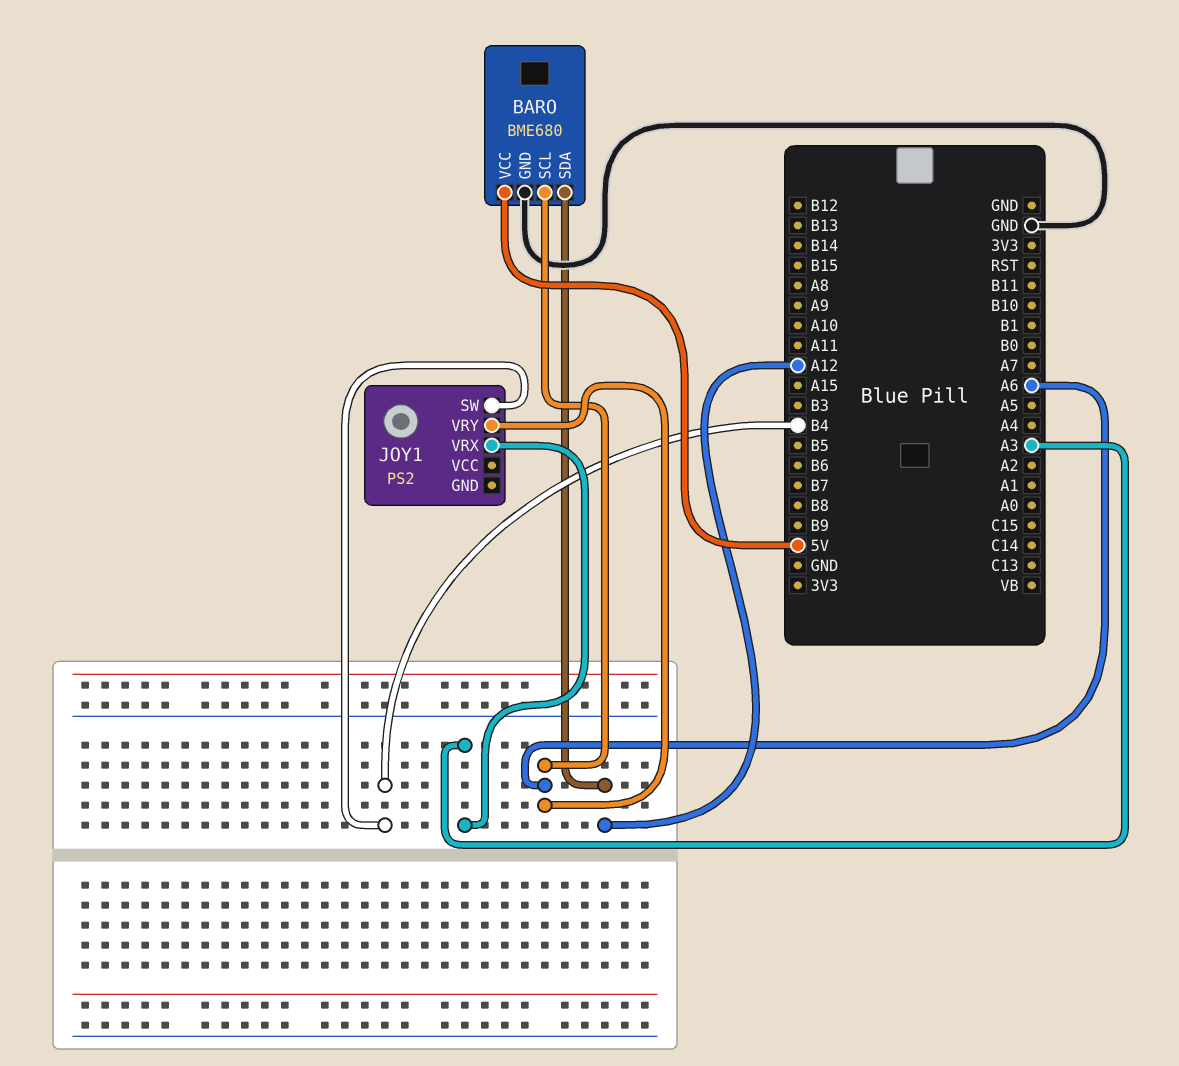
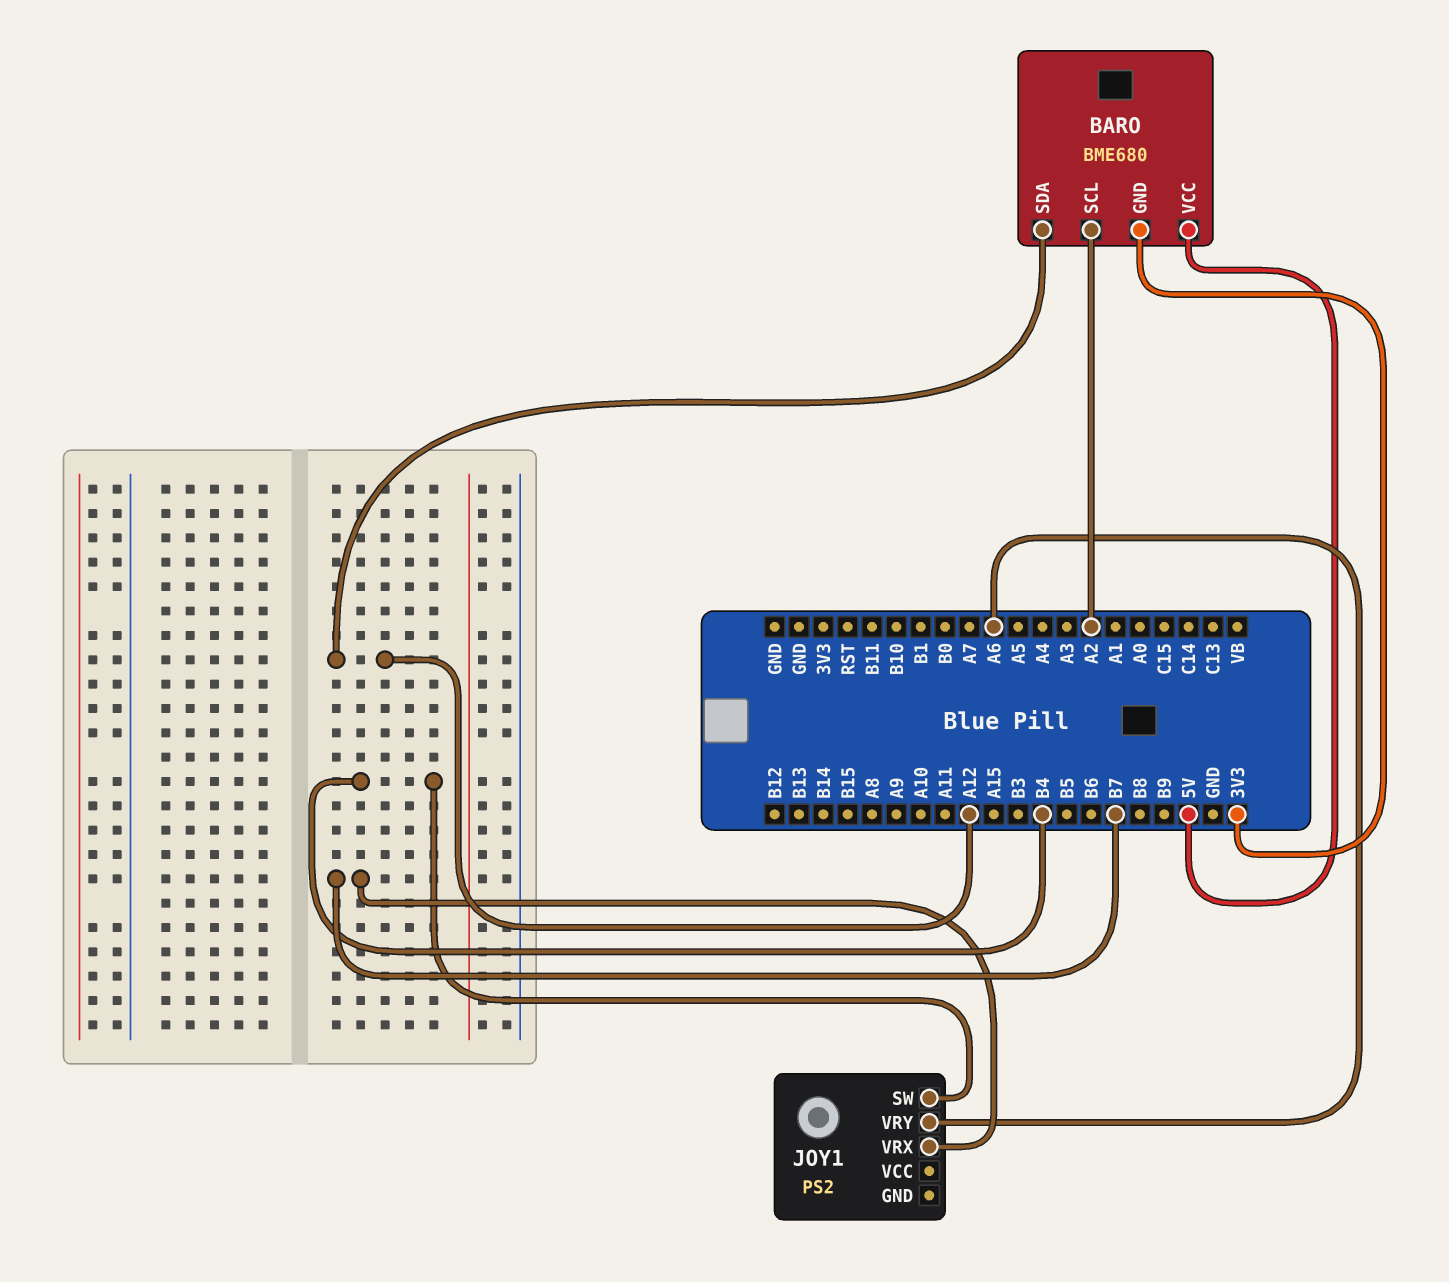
BARO pin GND: GND -> 3V3
BARO pin SCL: A6 -> A2
JOY1 pin VRX: A3 -> B7

